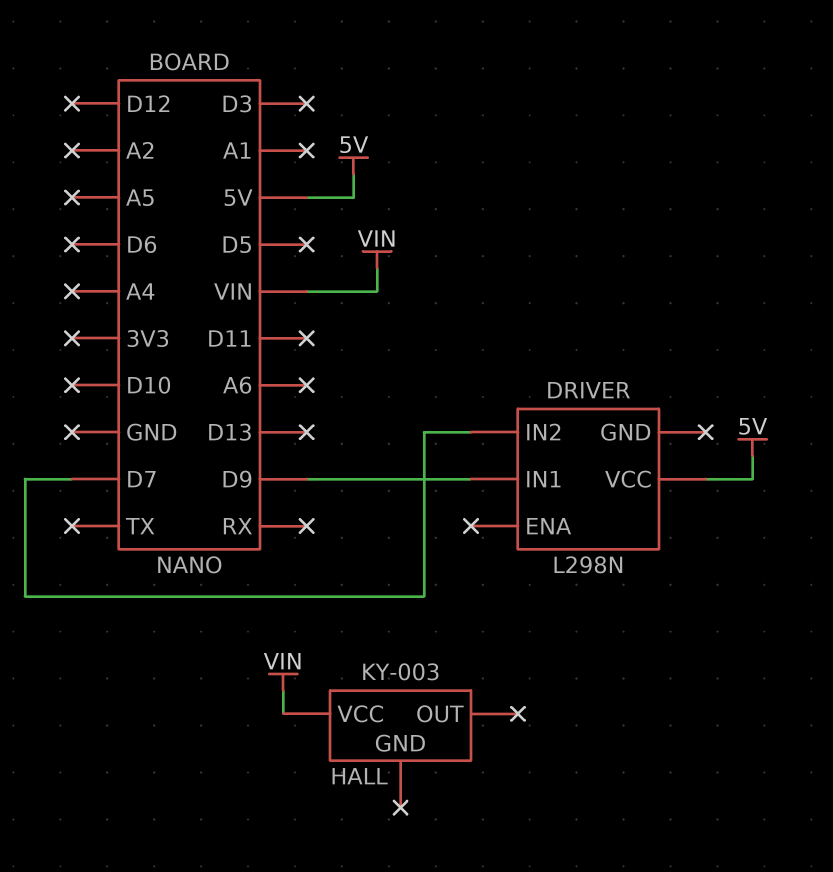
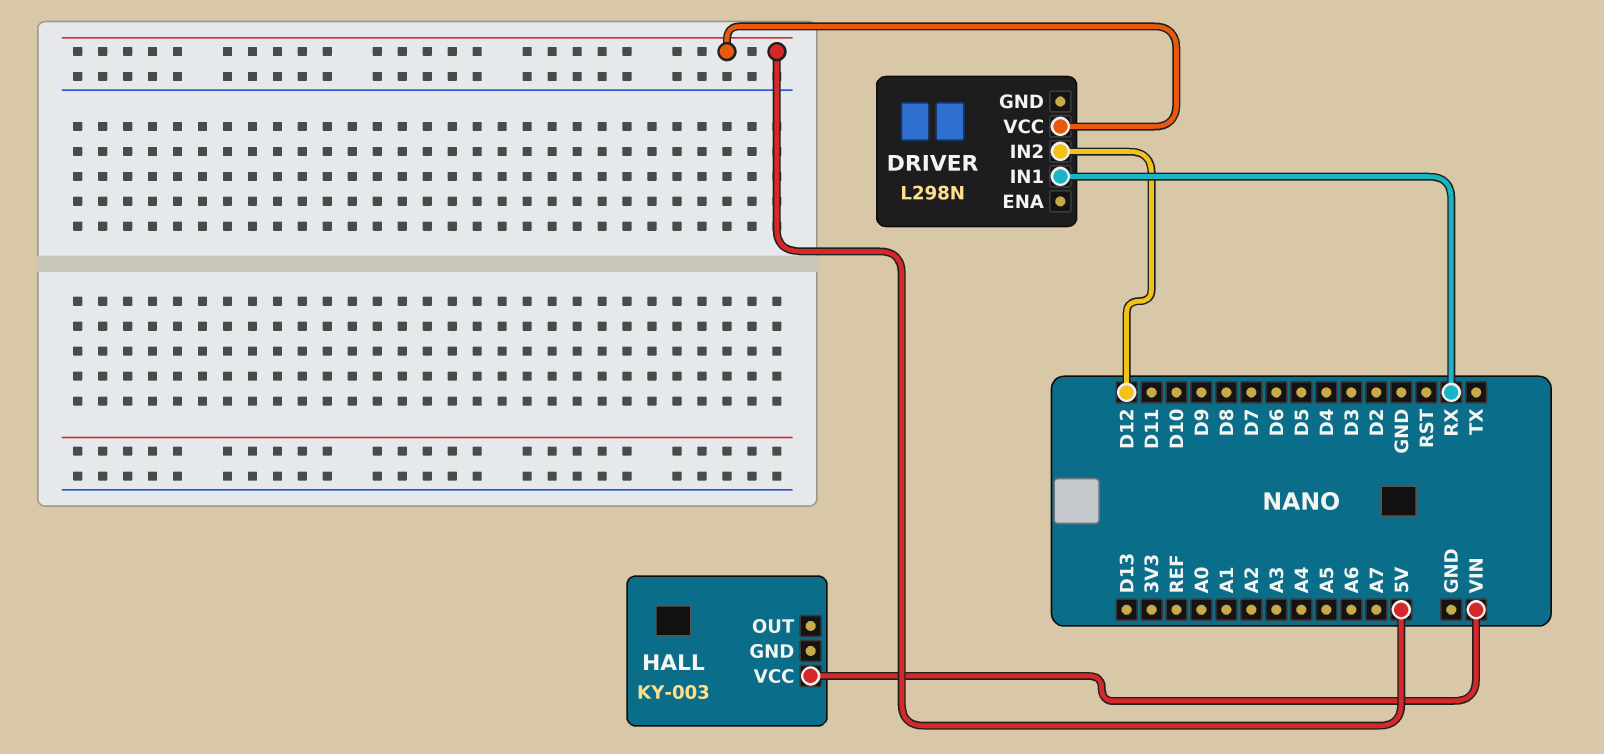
DRIVER pin IN1: D9 -> RX
DRIVER pin IN2: D7 -> D12

